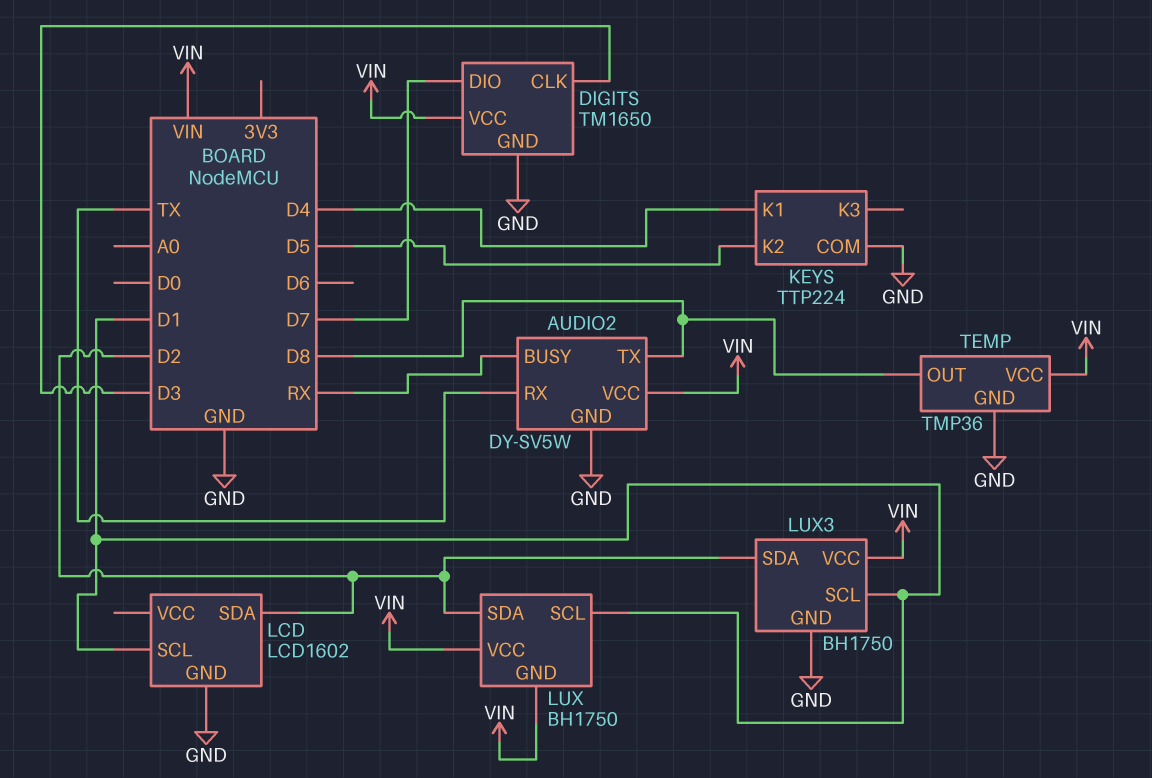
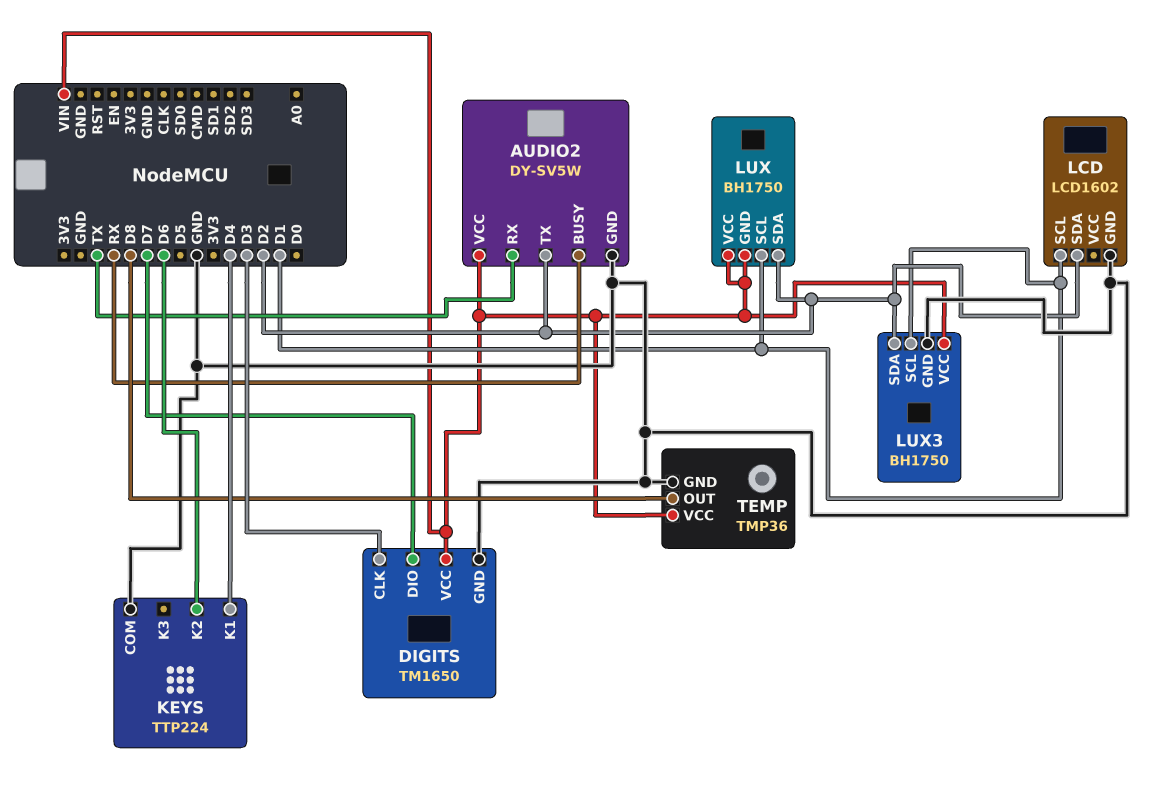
AUDIO2 pin TX: D8 -> D2
KEYS pin K2: D5 -> D6

